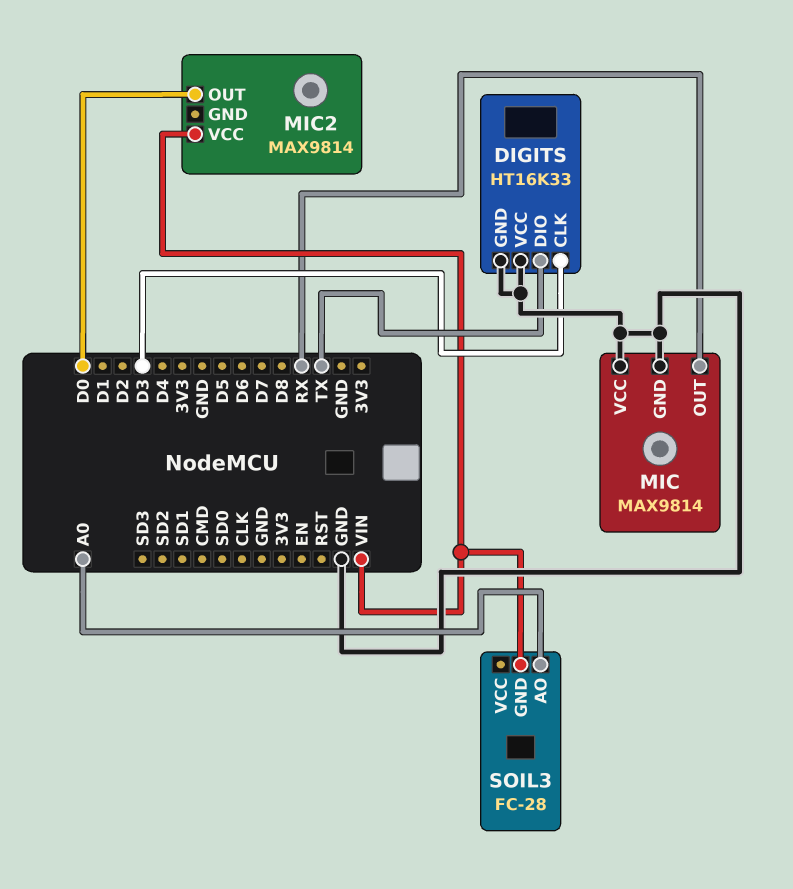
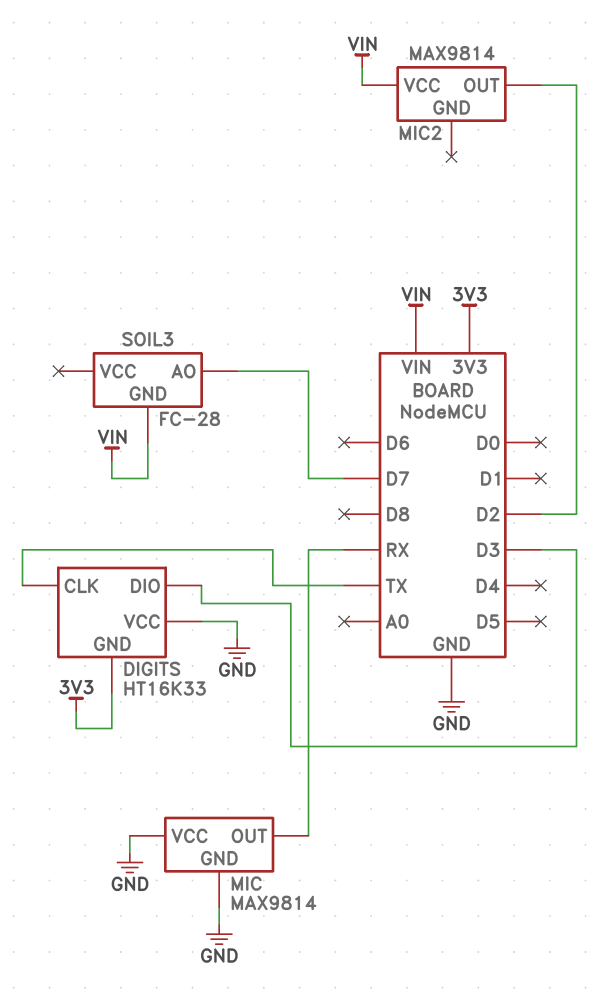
DIGITS pin CLK: D3 -> TX
DIGITS pin DIO: TX -> D3
DIGITS pin GND: GND -> 3V3
MIC2 pin OUT: D0 -> D2
SOIL3 pin AO: A0 -> D7

